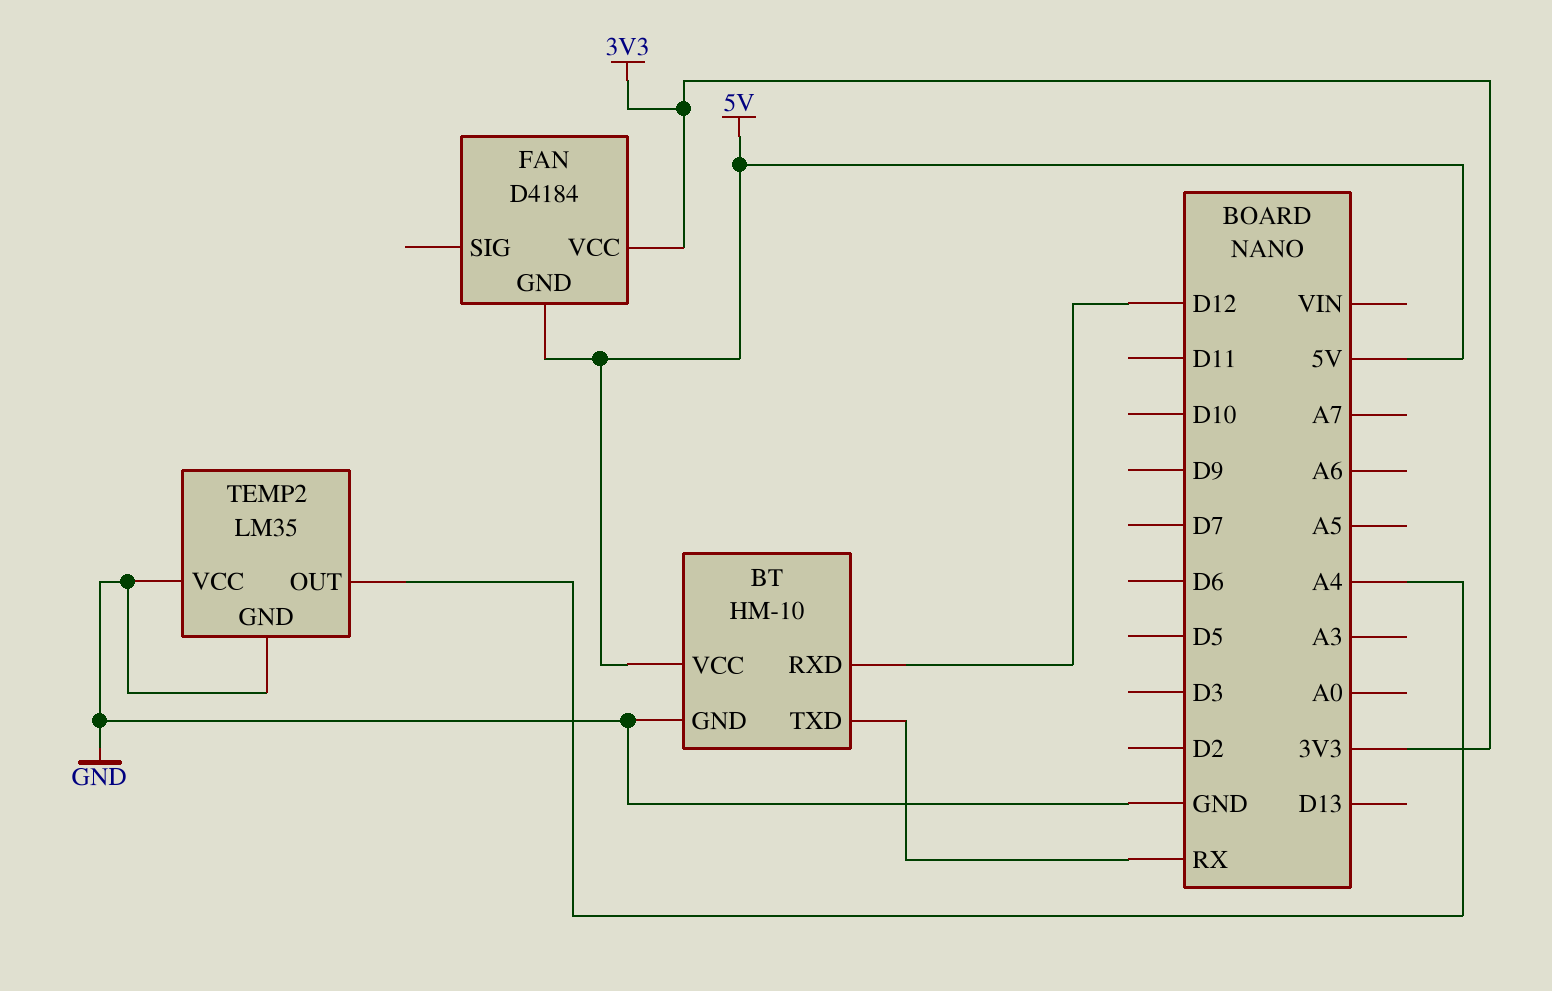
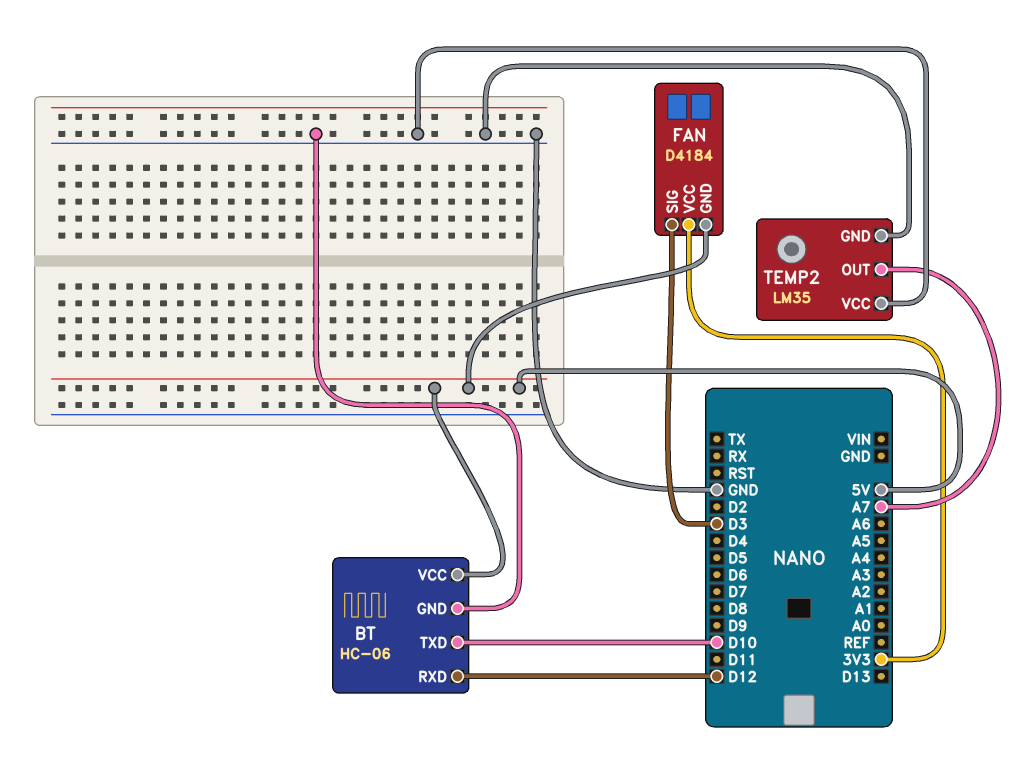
BT: HM-10 -> HC-06
BT pin TXD: RX -> D10
FAN pin SIG: none -> D3
TEMP2 pin OUT: A4 -> A7

